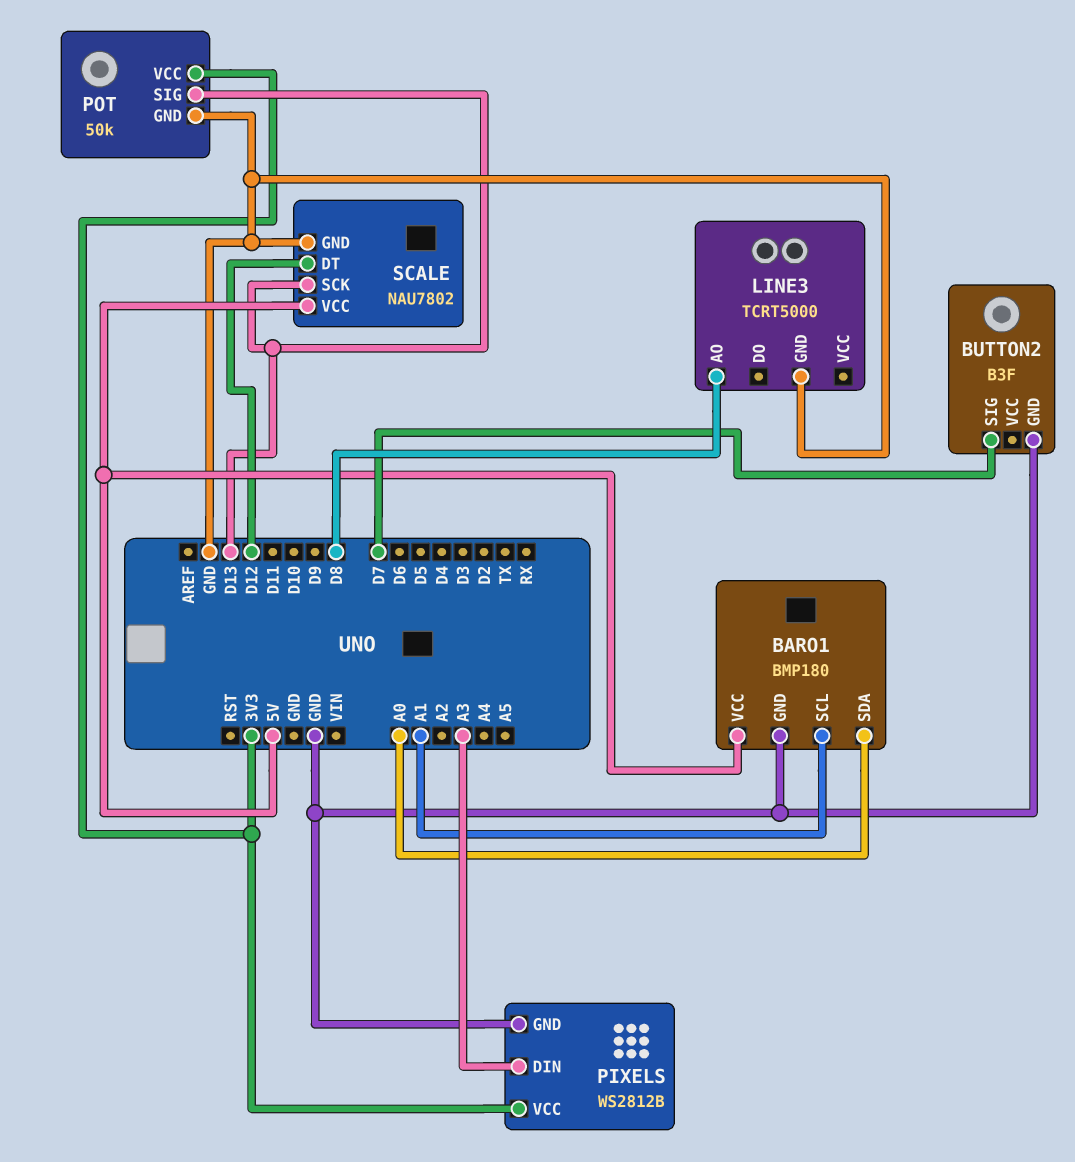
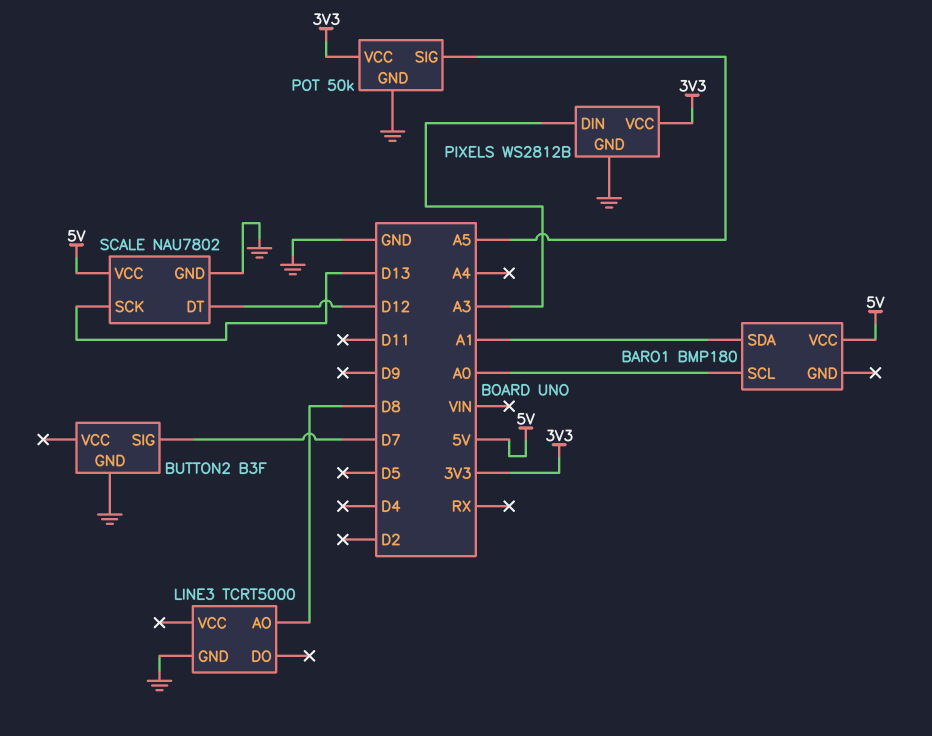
BARO1 pin GND: GND -> none
BARO1 pin SCL: A1 -> A0
BARO1 pin SDA: A0 -> A1
POT pin SIG: D13 -> A5

